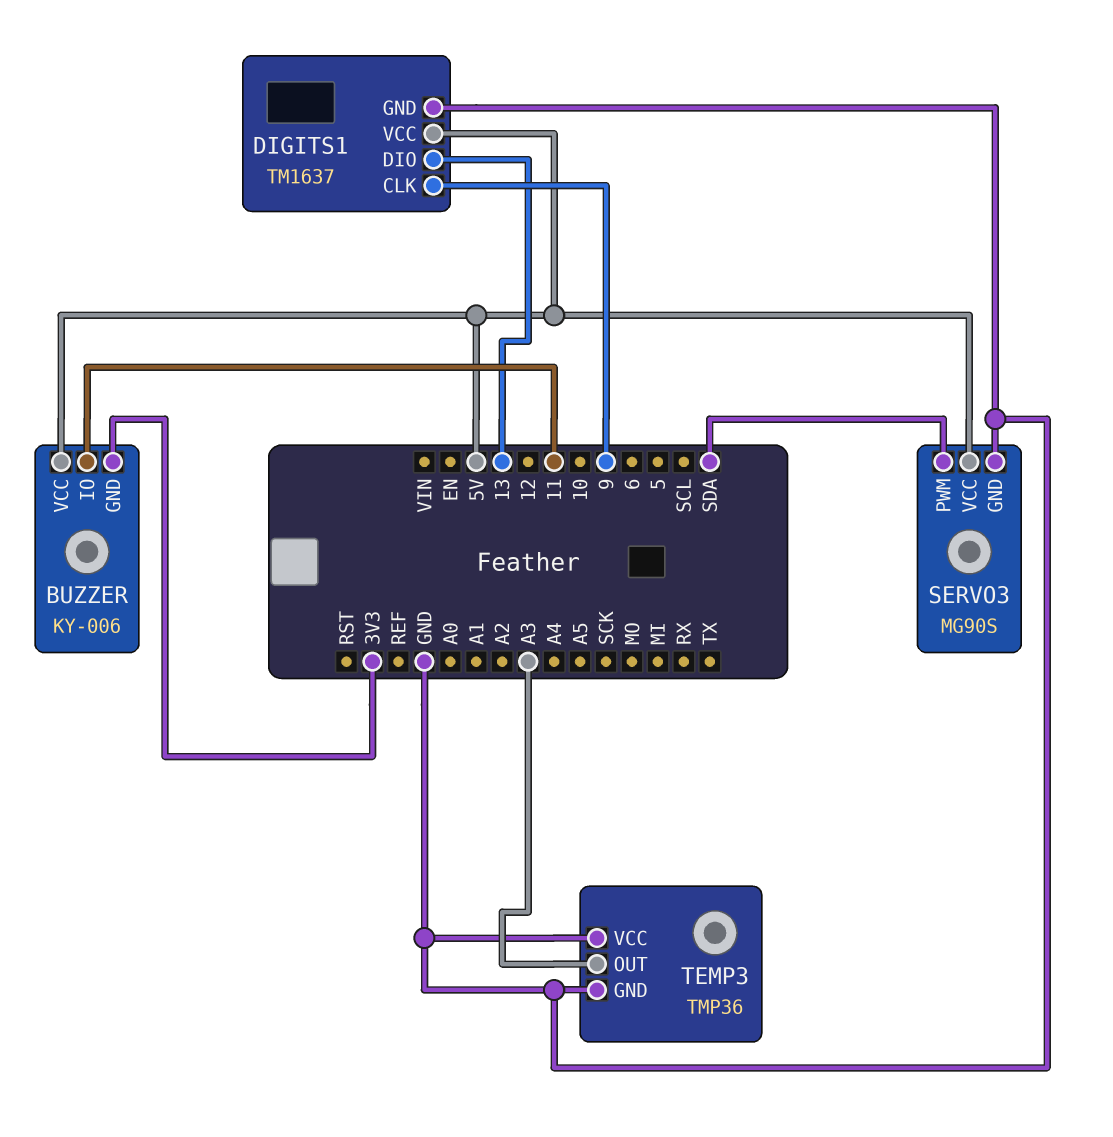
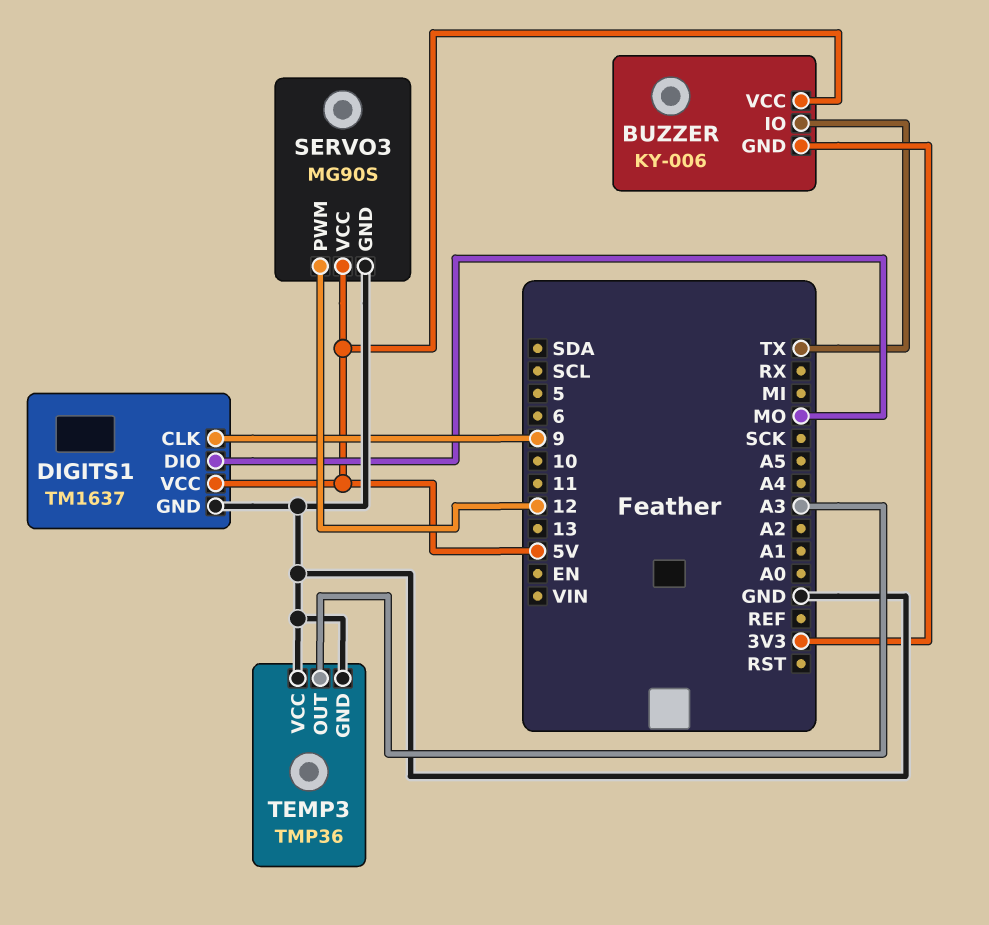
BUZZER pin IO: 11 -> TX
DIGITS1 pin DIO: 13 -> MO
SERVO3 pin PWM: SDA -> 12

